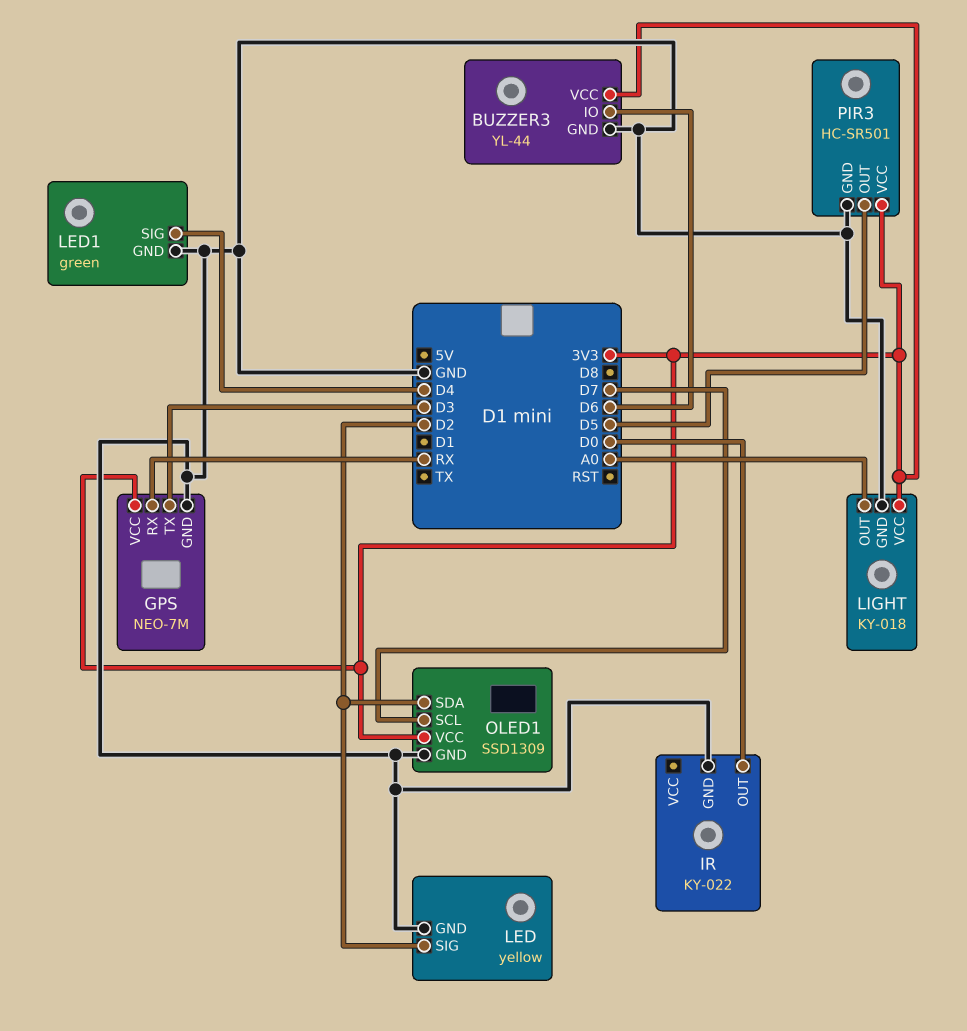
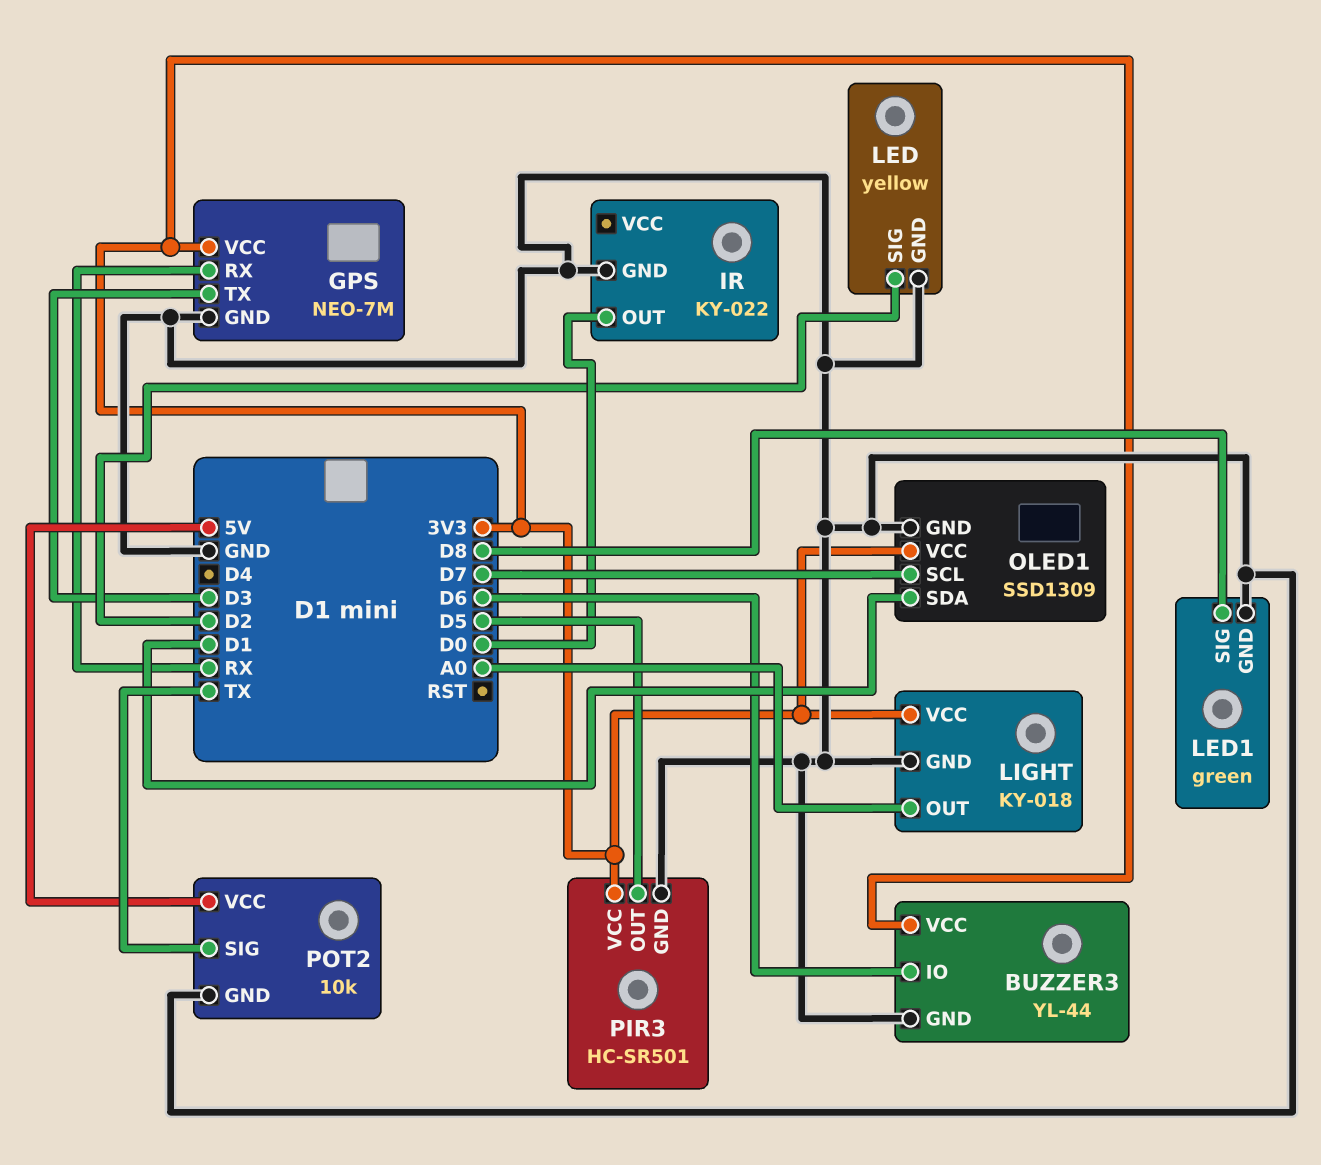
LED1 pin SIG: D4 -> D8
OLED1 pin SDA: D2 -> D1
POT2: none -> 10k
POT2 pin GND: none -> GND
POT2 pin SIG: none -> TX
POT2 pin VCC: none -> 5V

